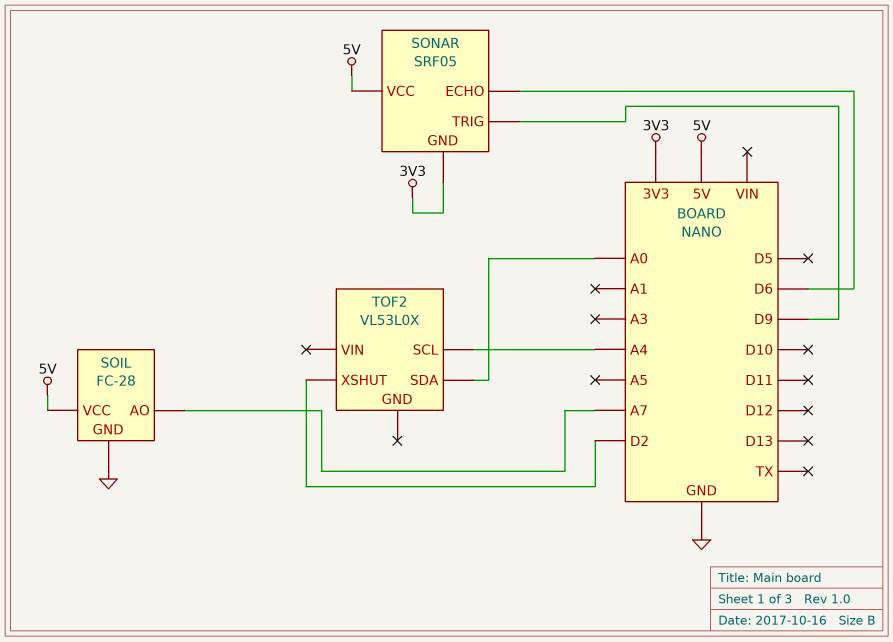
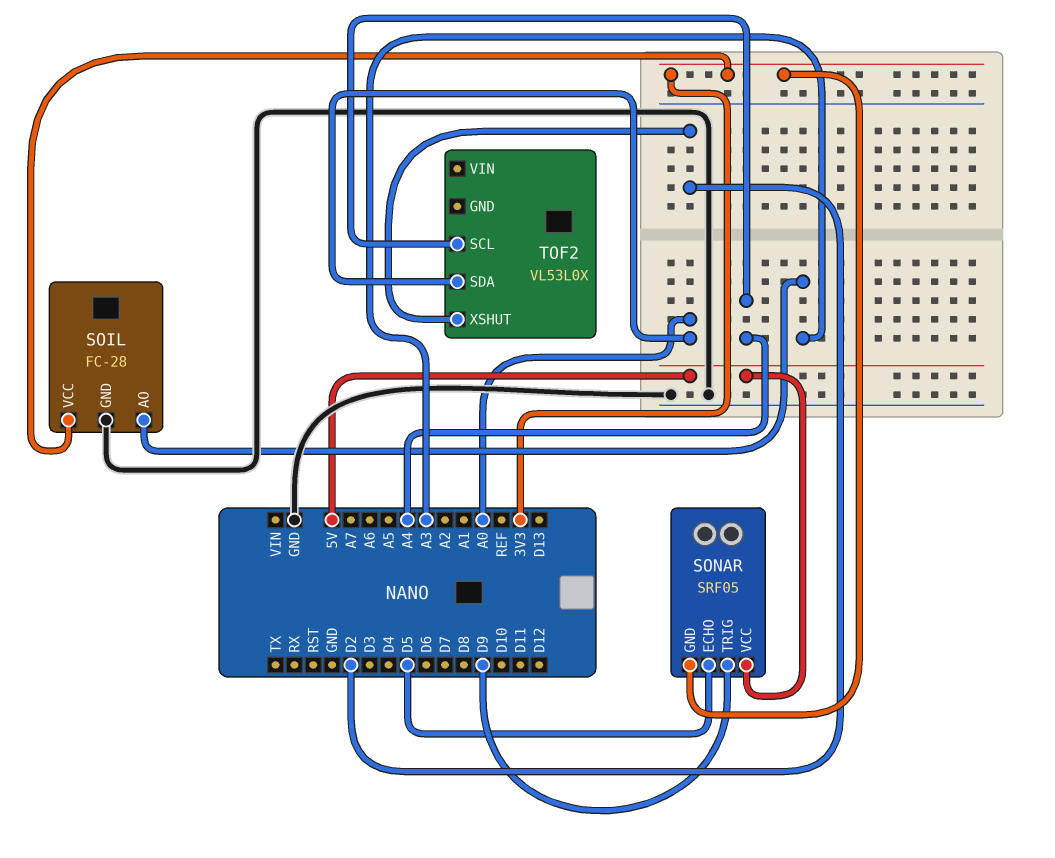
SOIL pin AO: A7 -> A3
SOIL pin VCC: 5V -> 3V3
SONAR pin ECHO: D6 -> D5

